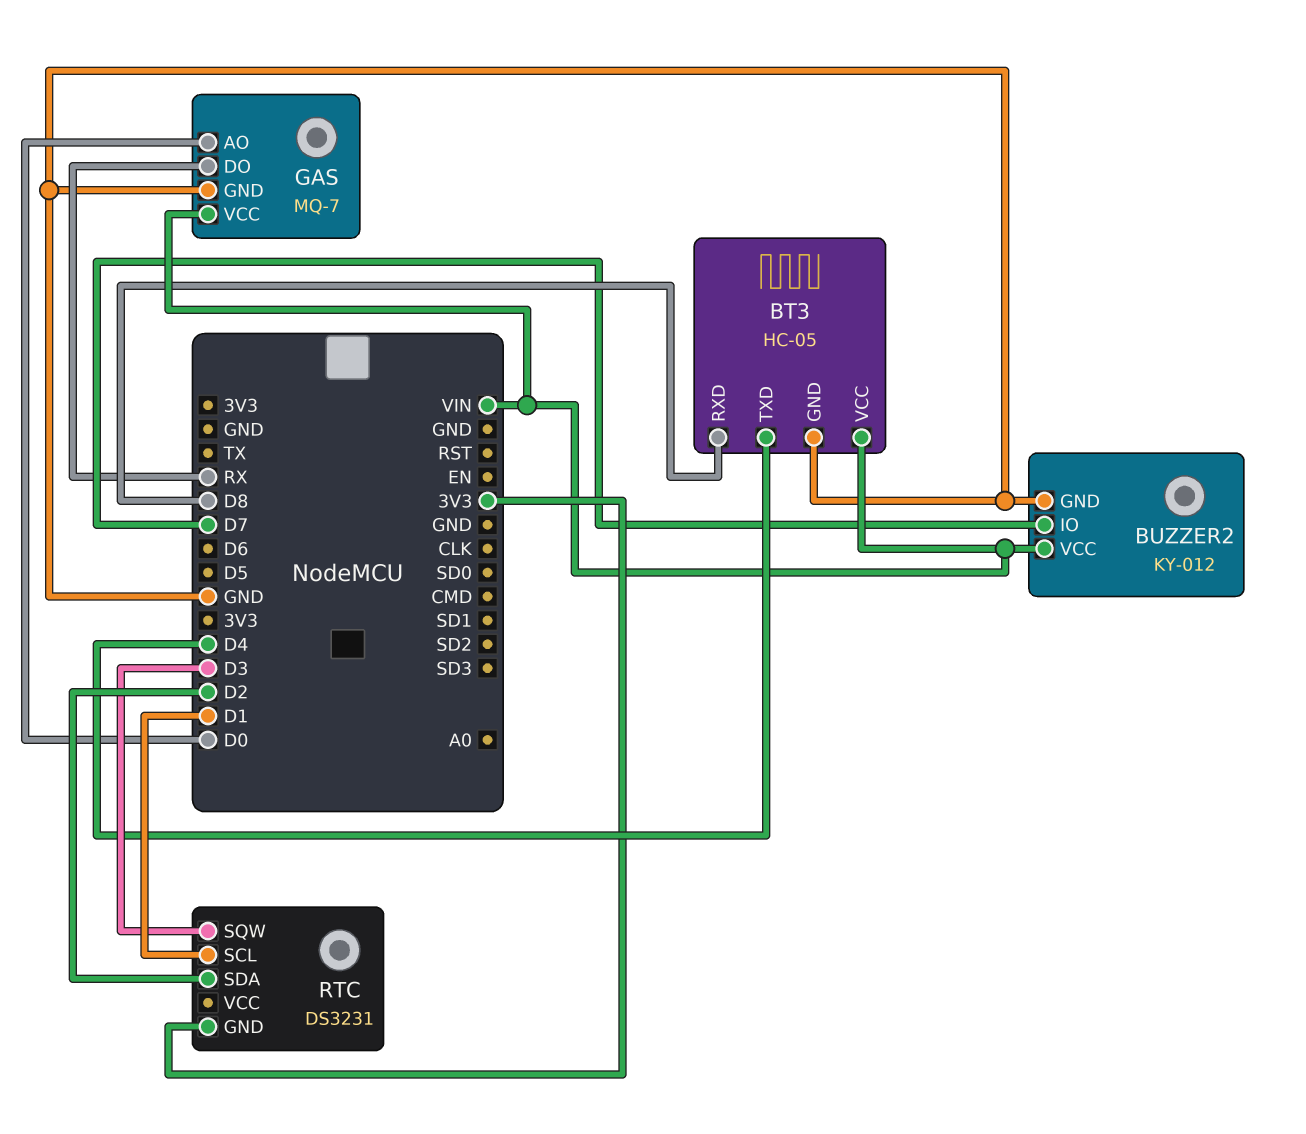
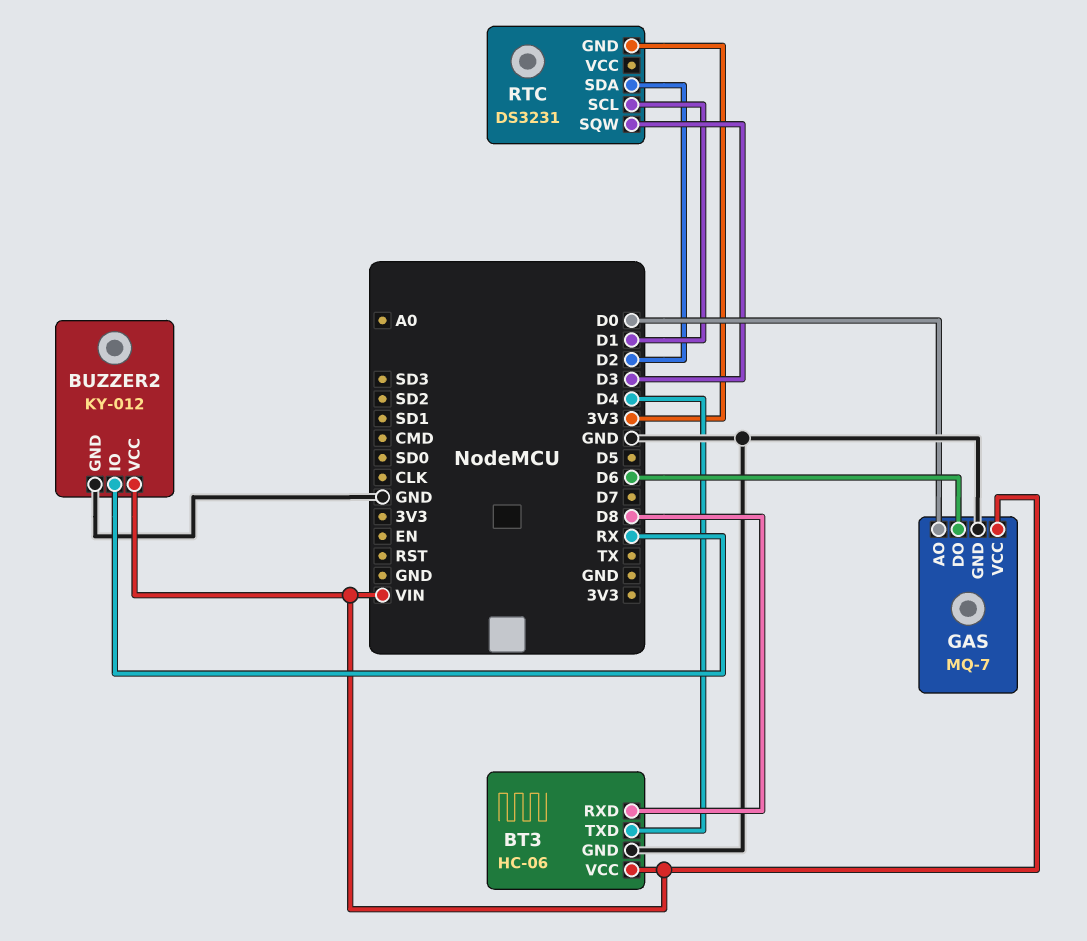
BT3: HC-05 -> HC-06
BUZZER2 pin IO: D7 -> RX
GAS pin DO: RX -> D6

